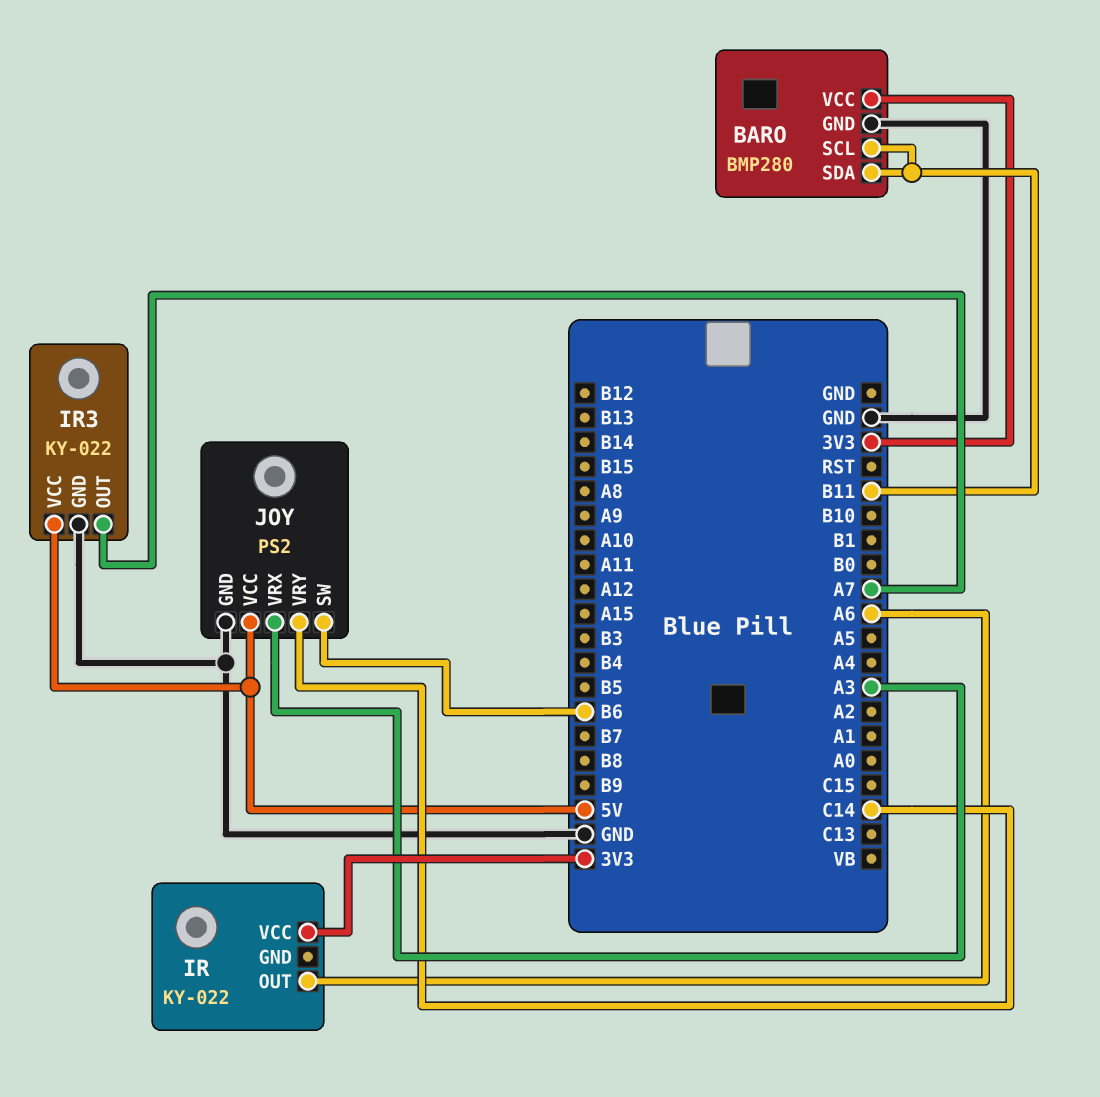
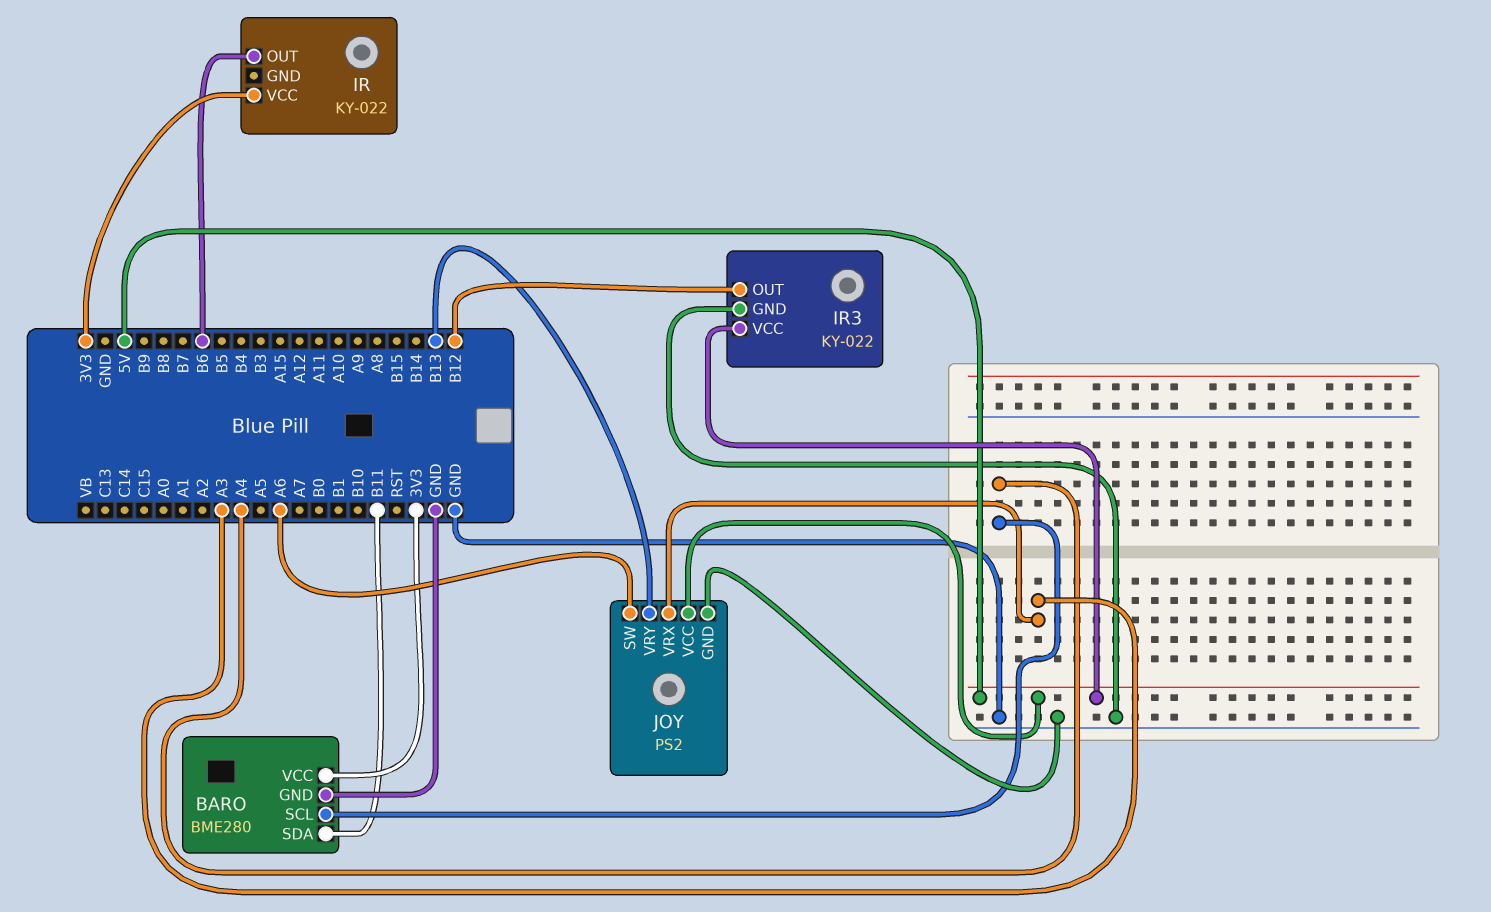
BARO: BMP280 -> BME280
BARO pin SCL: B11 -> A4
IR pin OUT: A6 -> B6
IR3 pin OUT: A7 -> B12
JOY pin SW: B6 -> A6
JOY pin VRY: C14 -> B13

